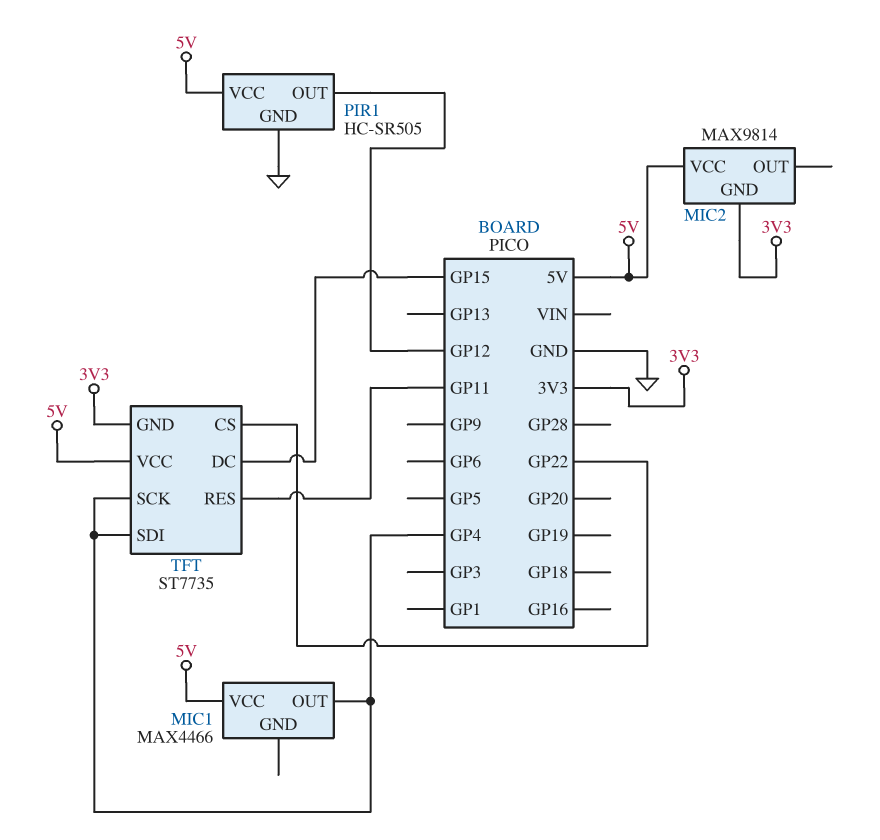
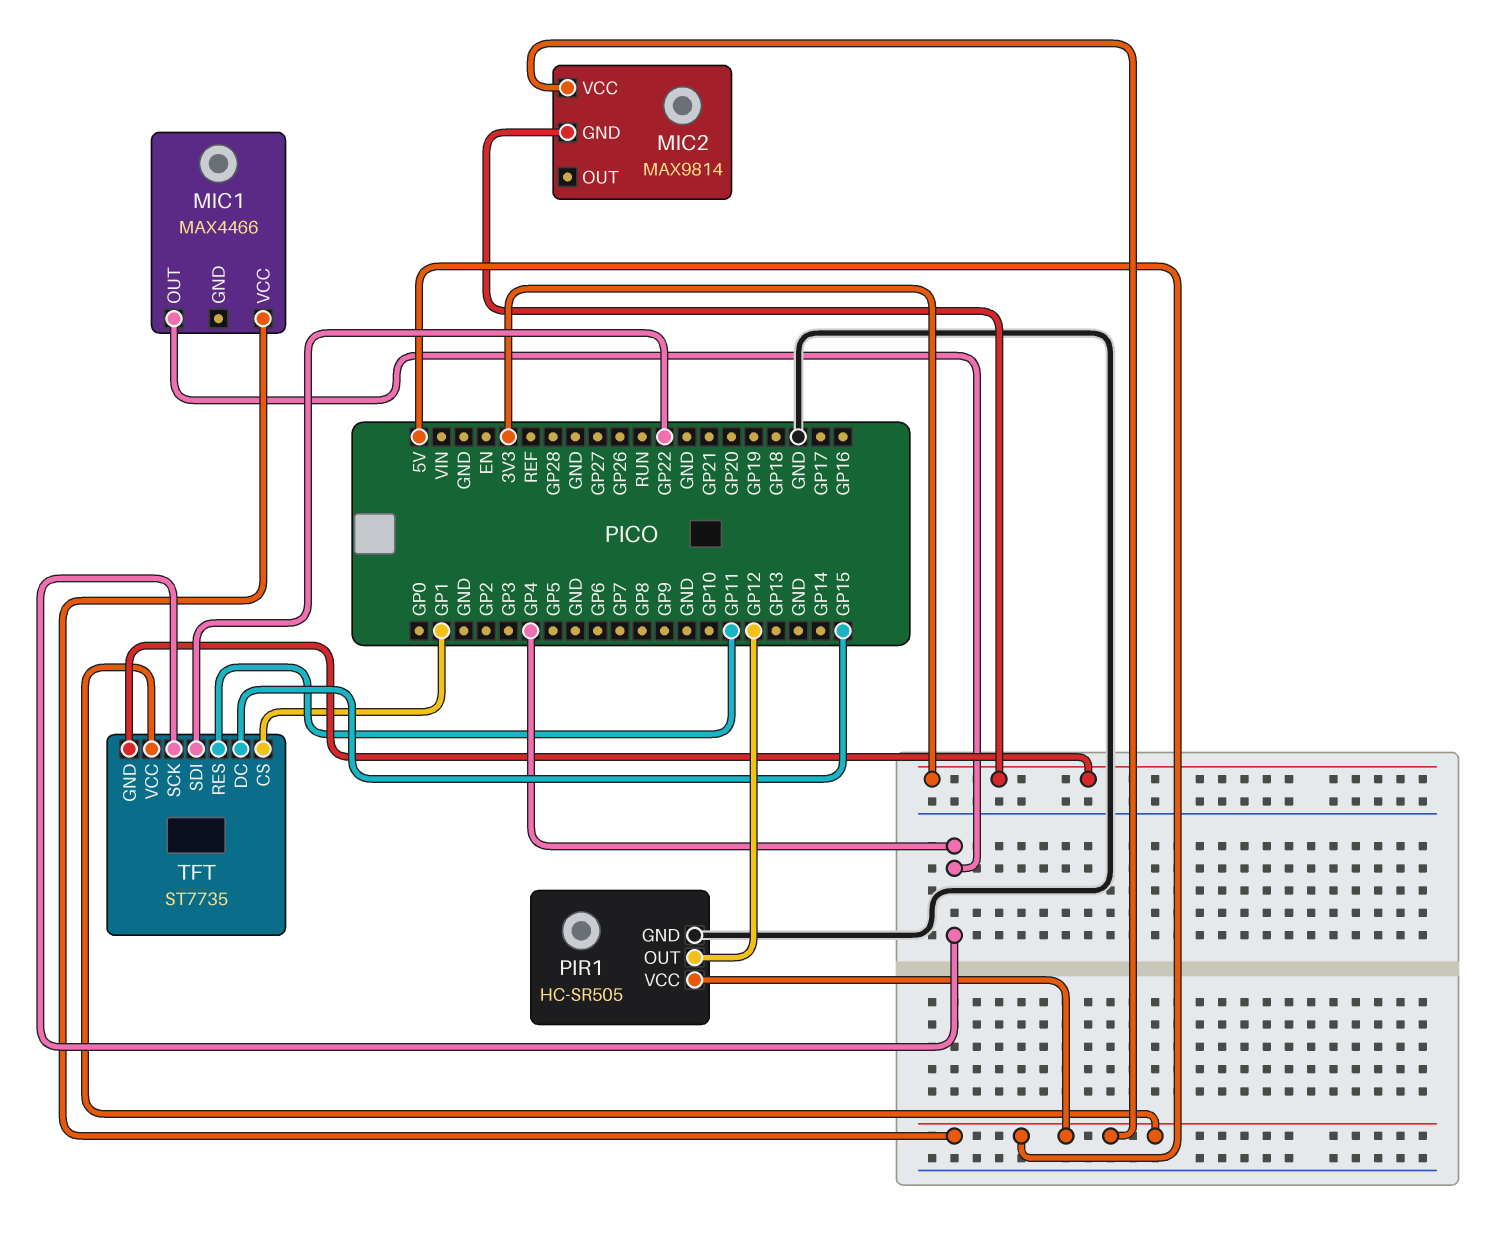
TFT pin CS: GP22 -> GP1
TFT pin SDI: GP4 -> GP22

